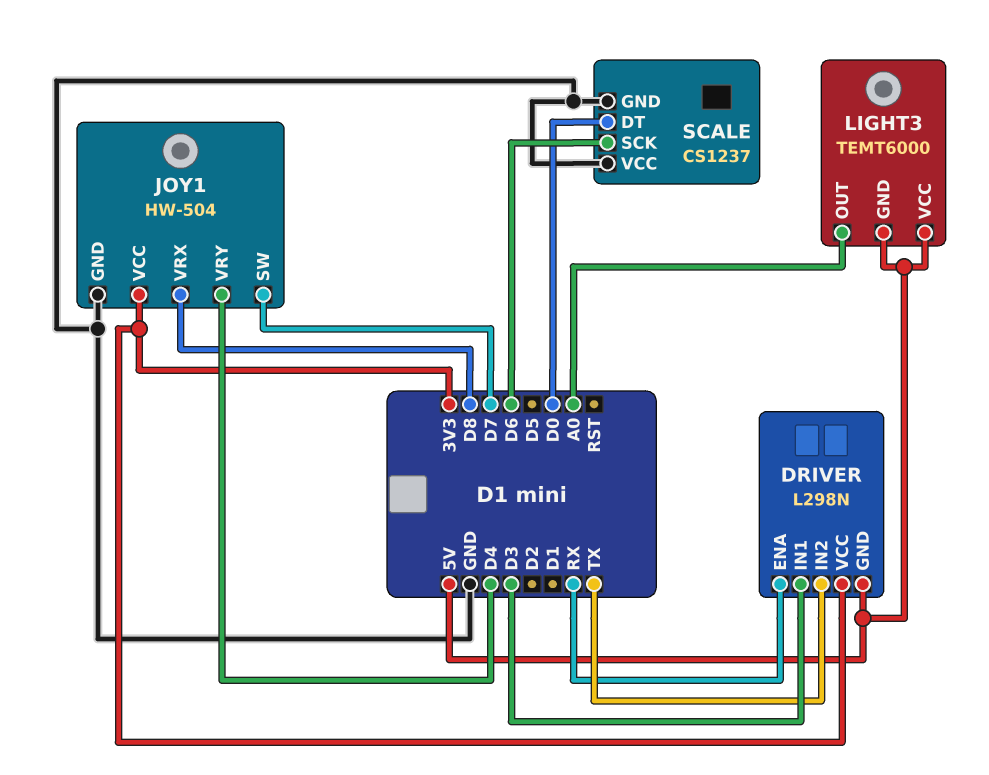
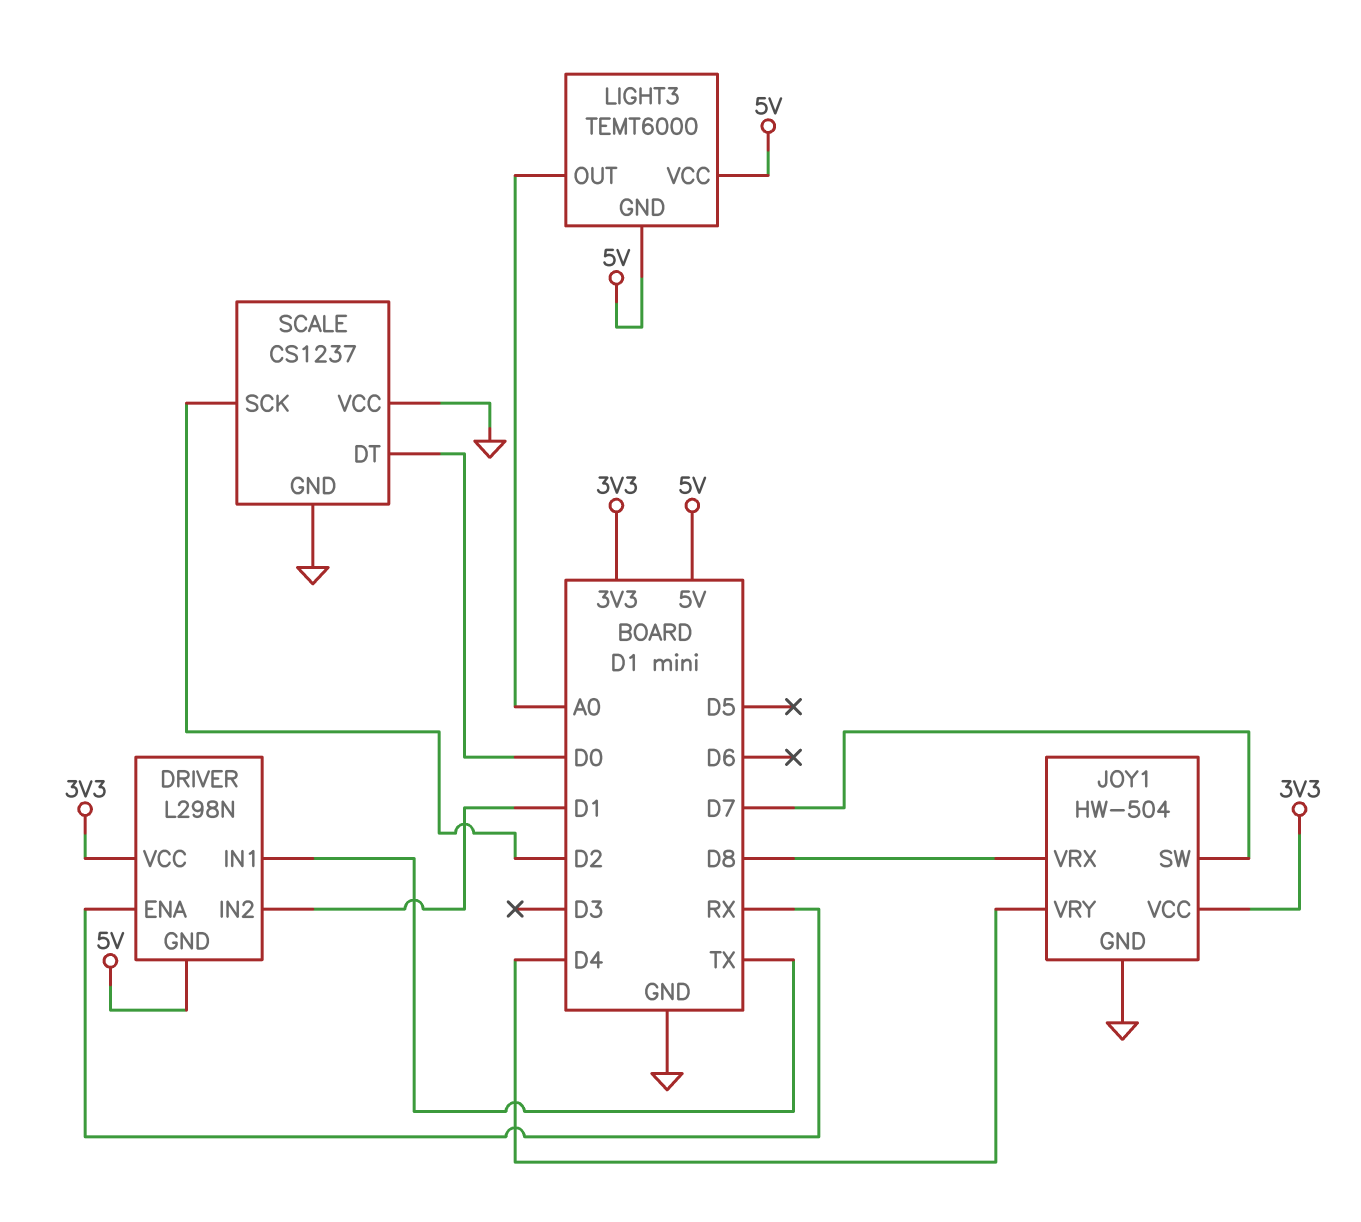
DRIVER pin IN1: D3 -> TX
DRIVER pin IN2: TX -> D1
SCALE pin SCK: D6 -> D2

